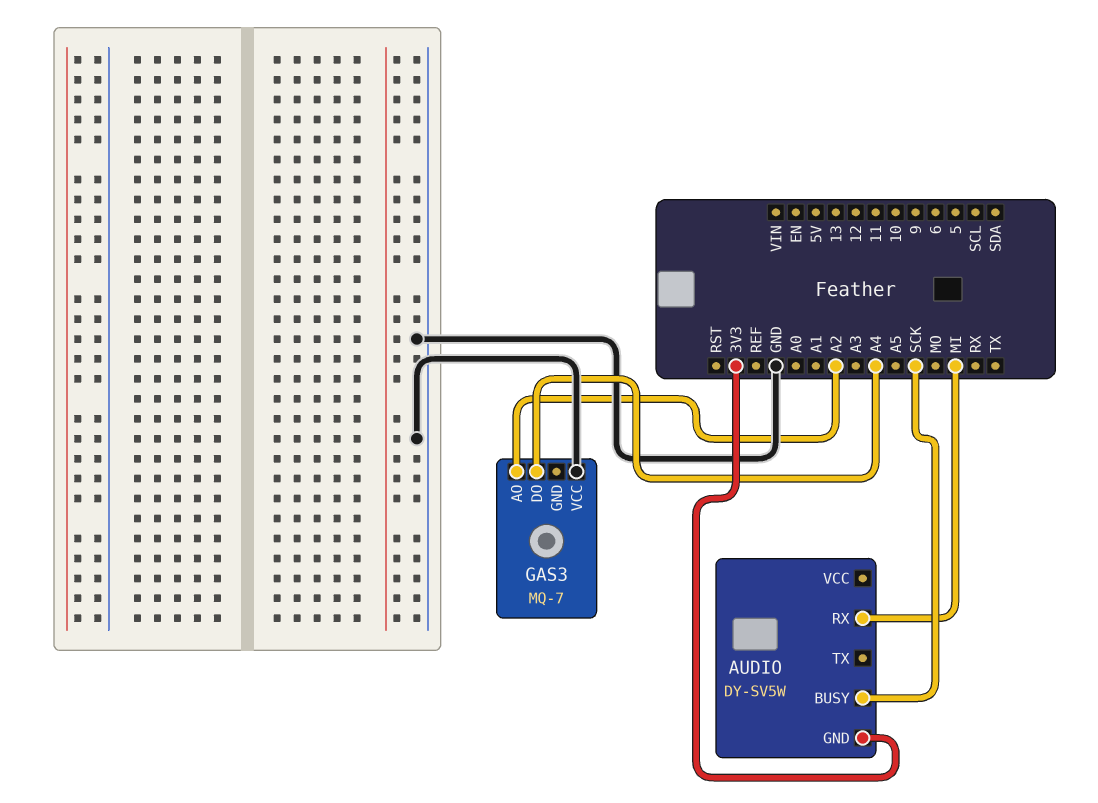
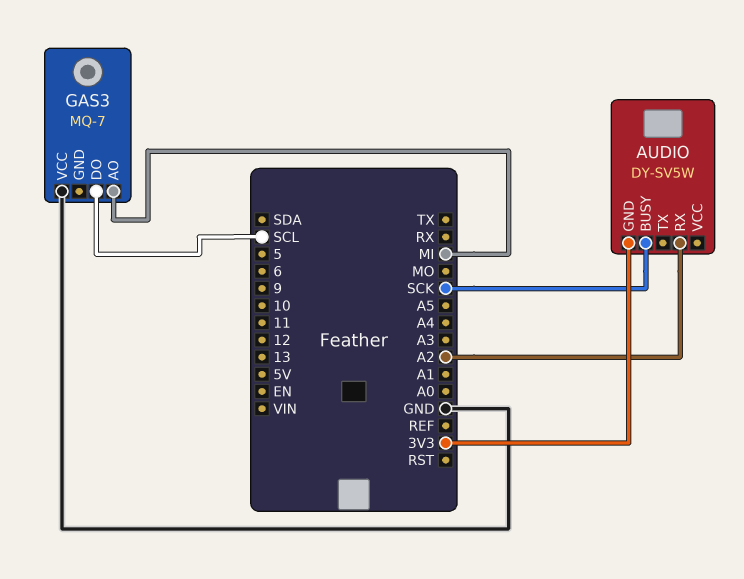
AUDIO pin RX: MI -> A2
GAS3 pin AO: A2 -> MI
GAS3 pin DO: A4 -> SCL

